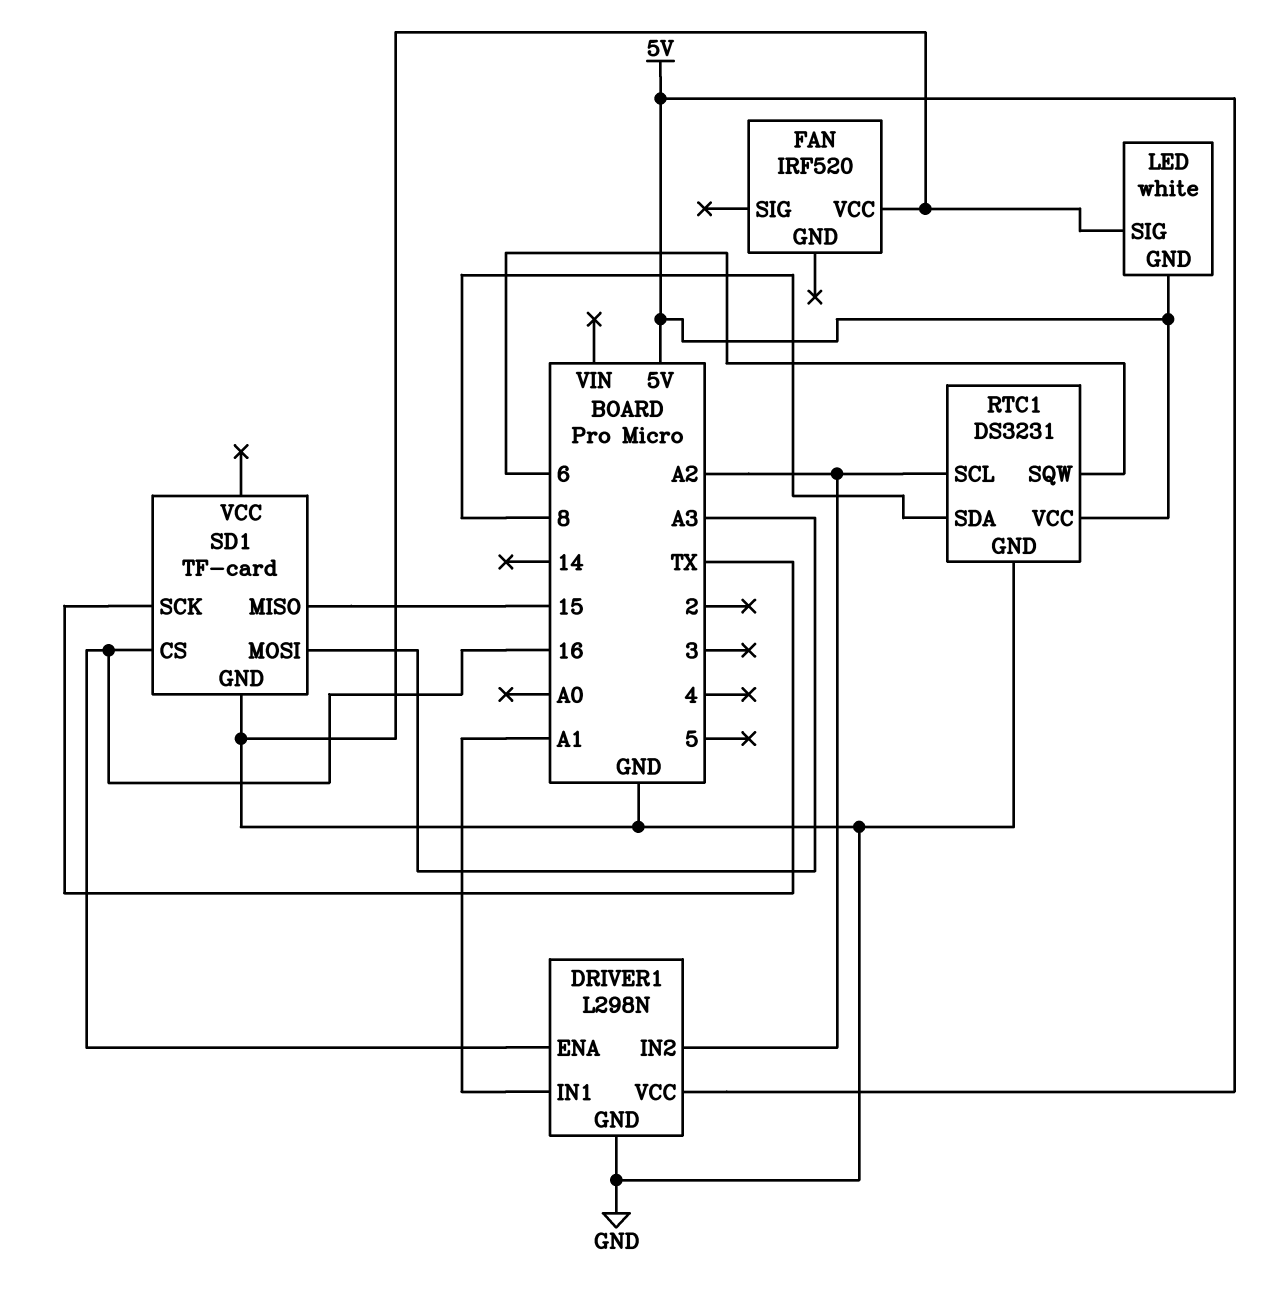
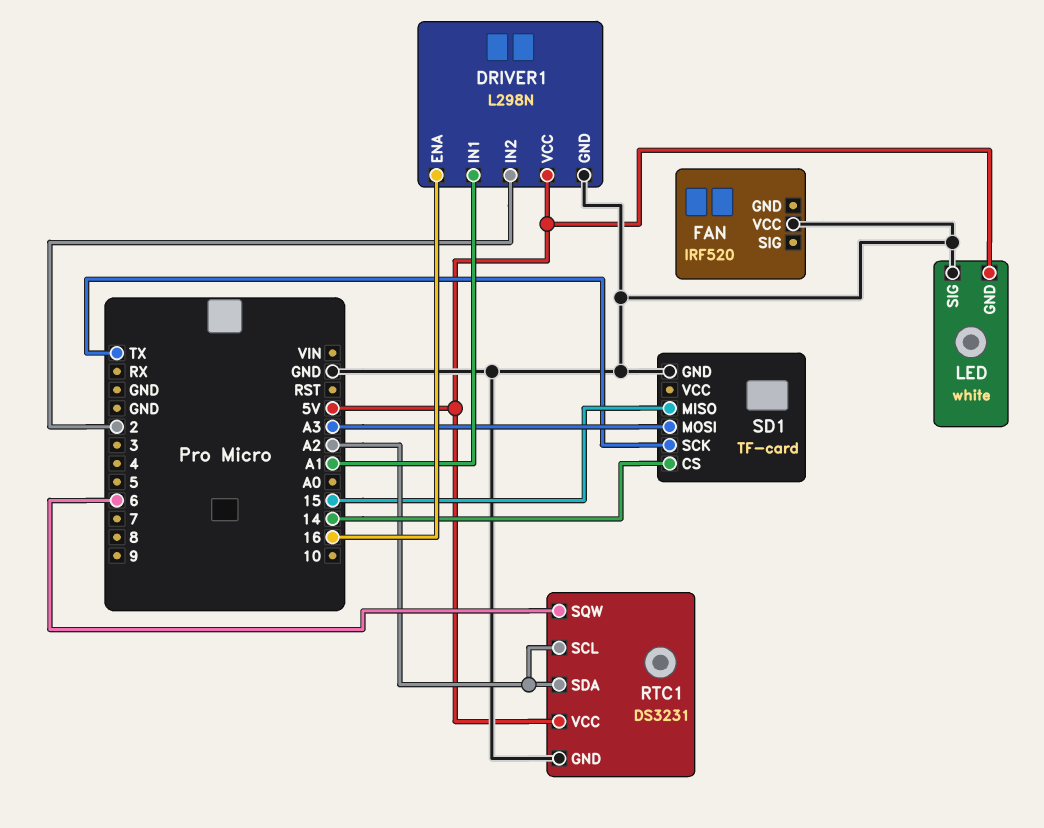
DRIVER1 pin IN2: A2 -> 2
RTC1 pin SDA: 8 -> A2
SD1 pin CS: 16 -> 14

